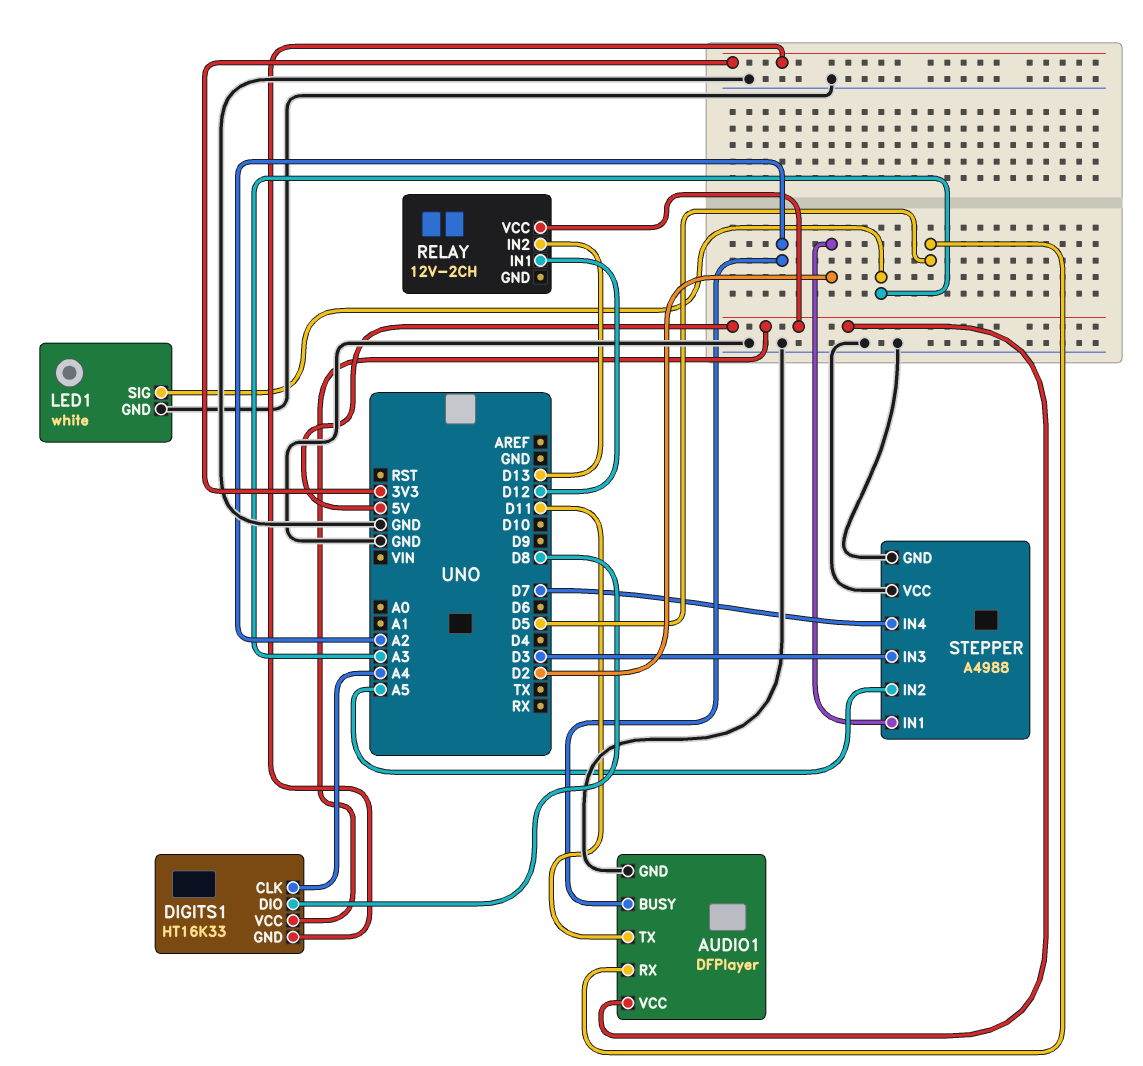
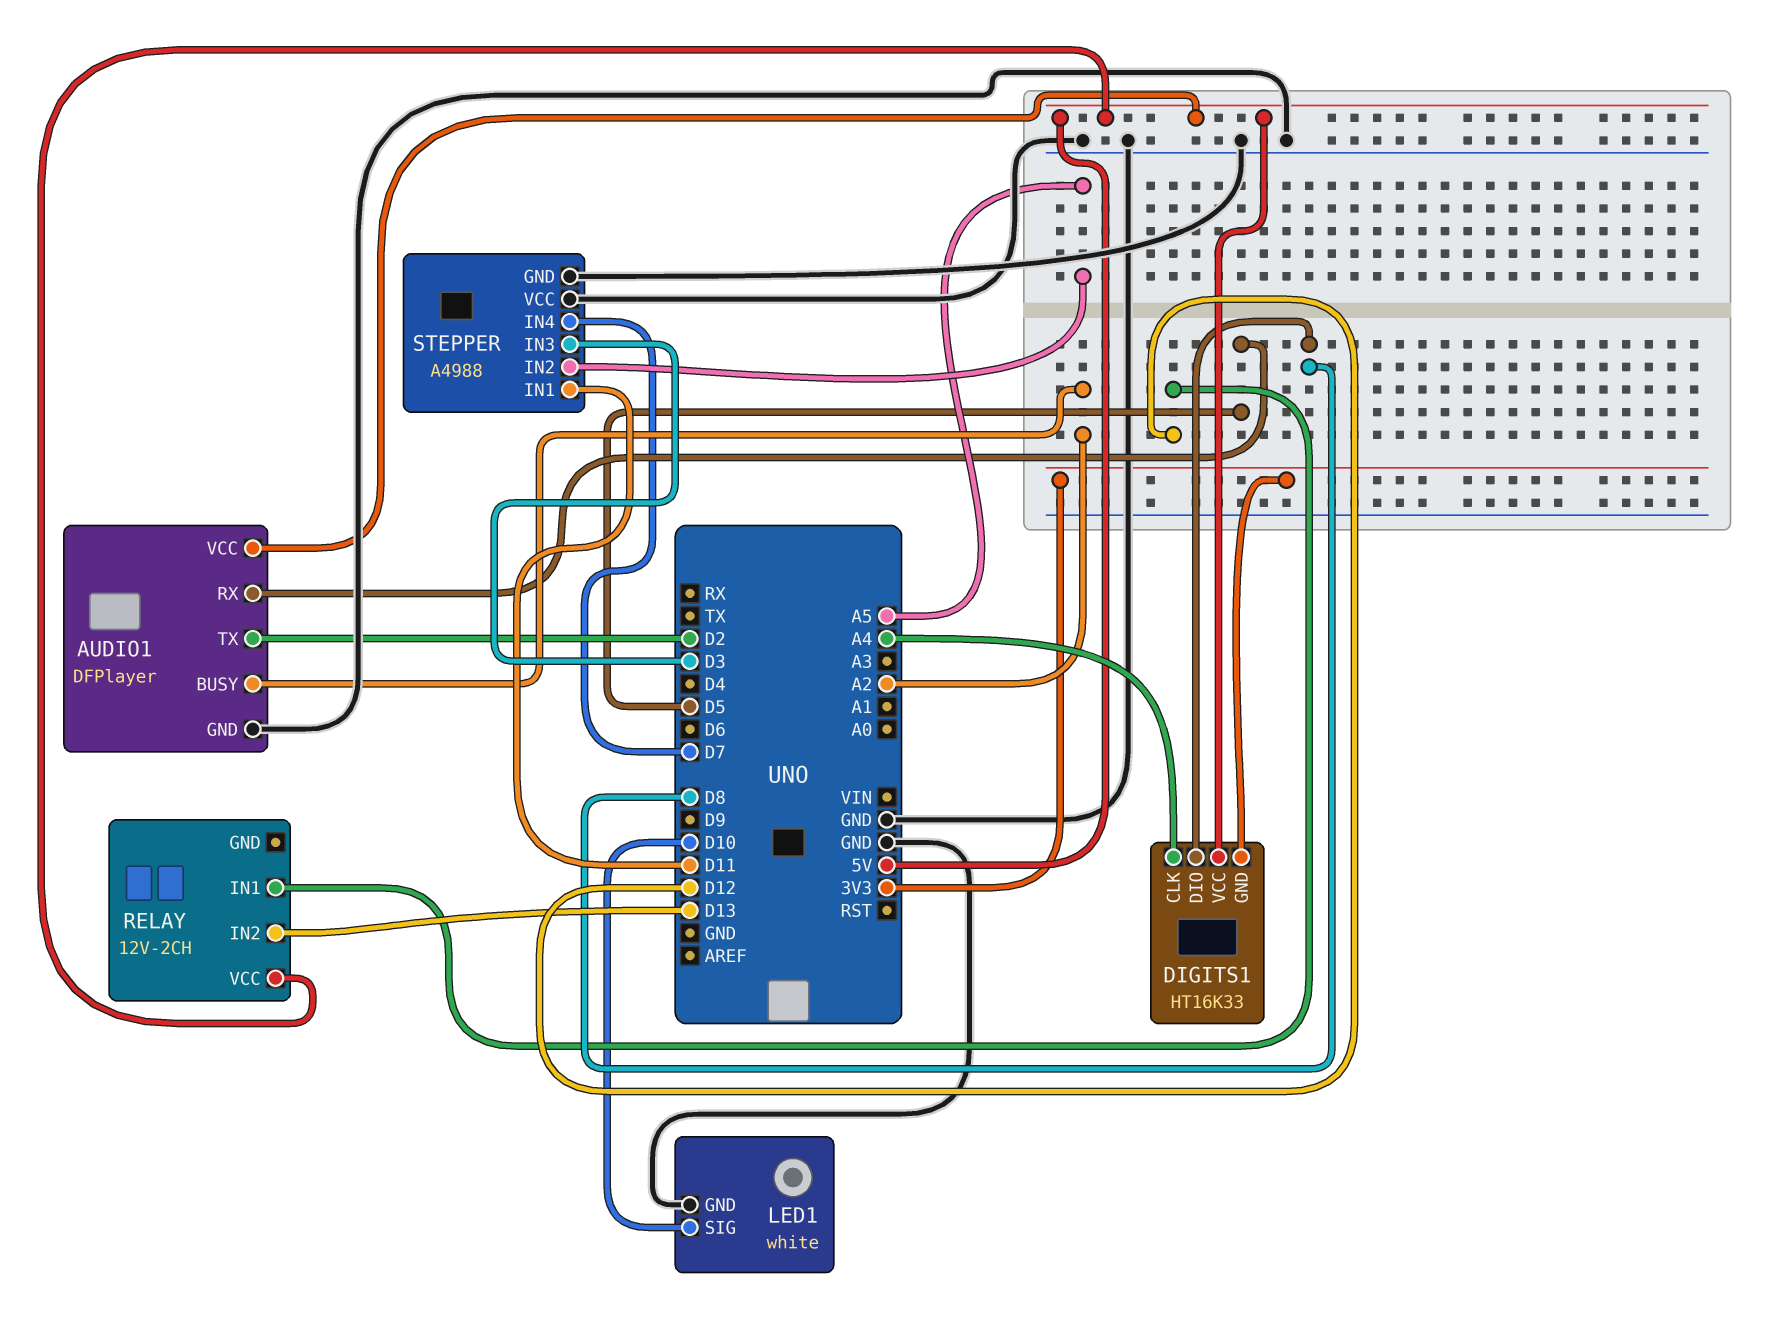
AUDIO1 pin TX: D11 -> D2
LED1 pin SIG: A3 -> D10
STEPPER pin IN1: D2 -> D11

